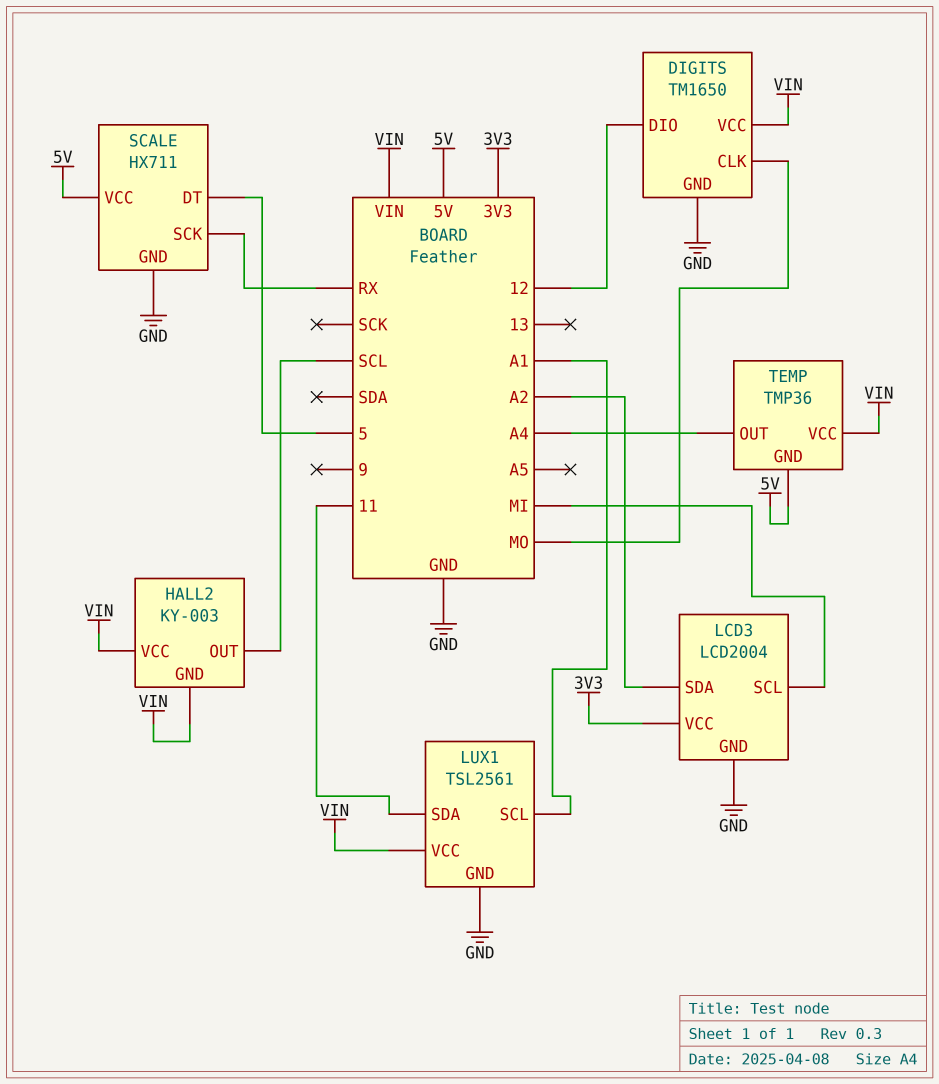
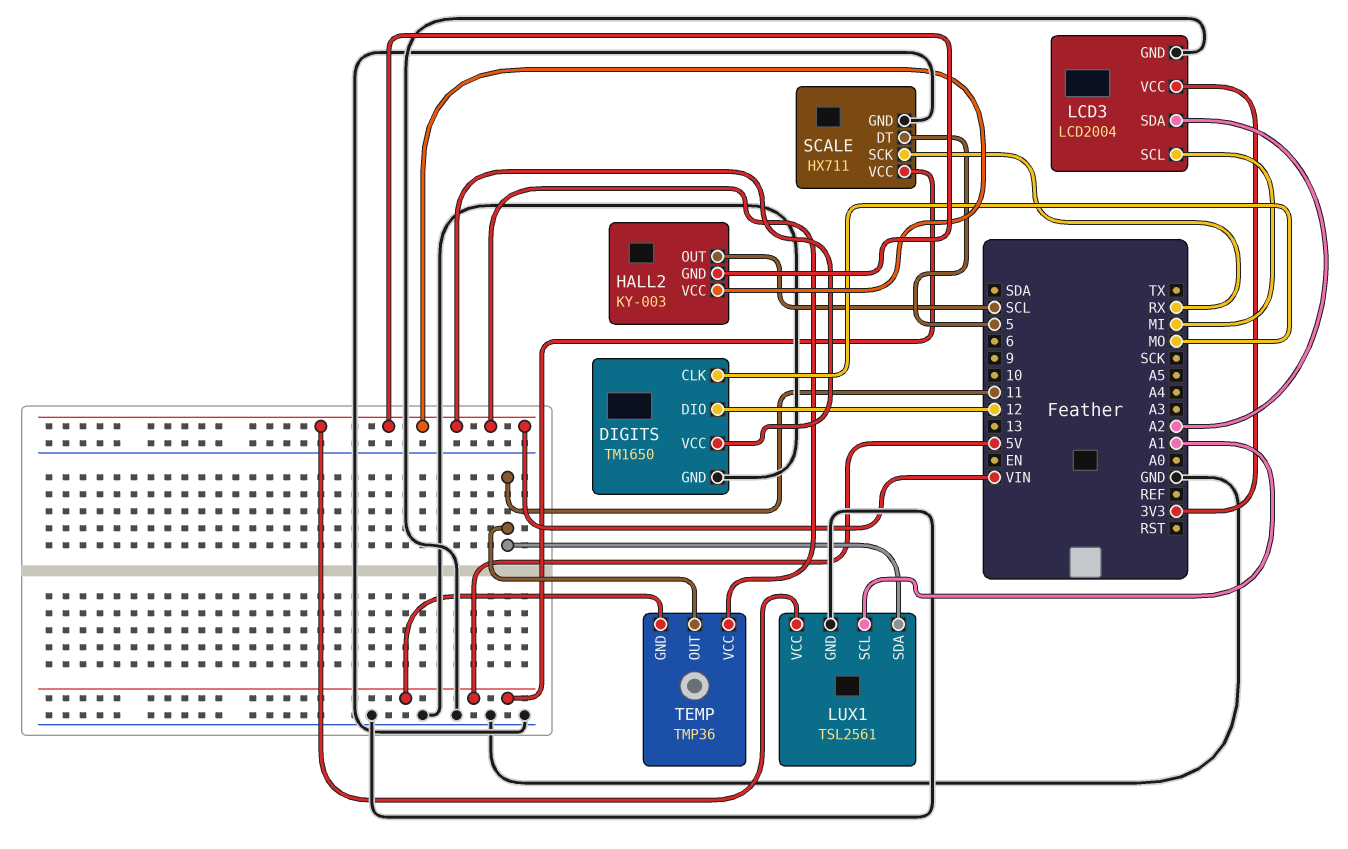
TEMP pin OUT: A4 -> 11

